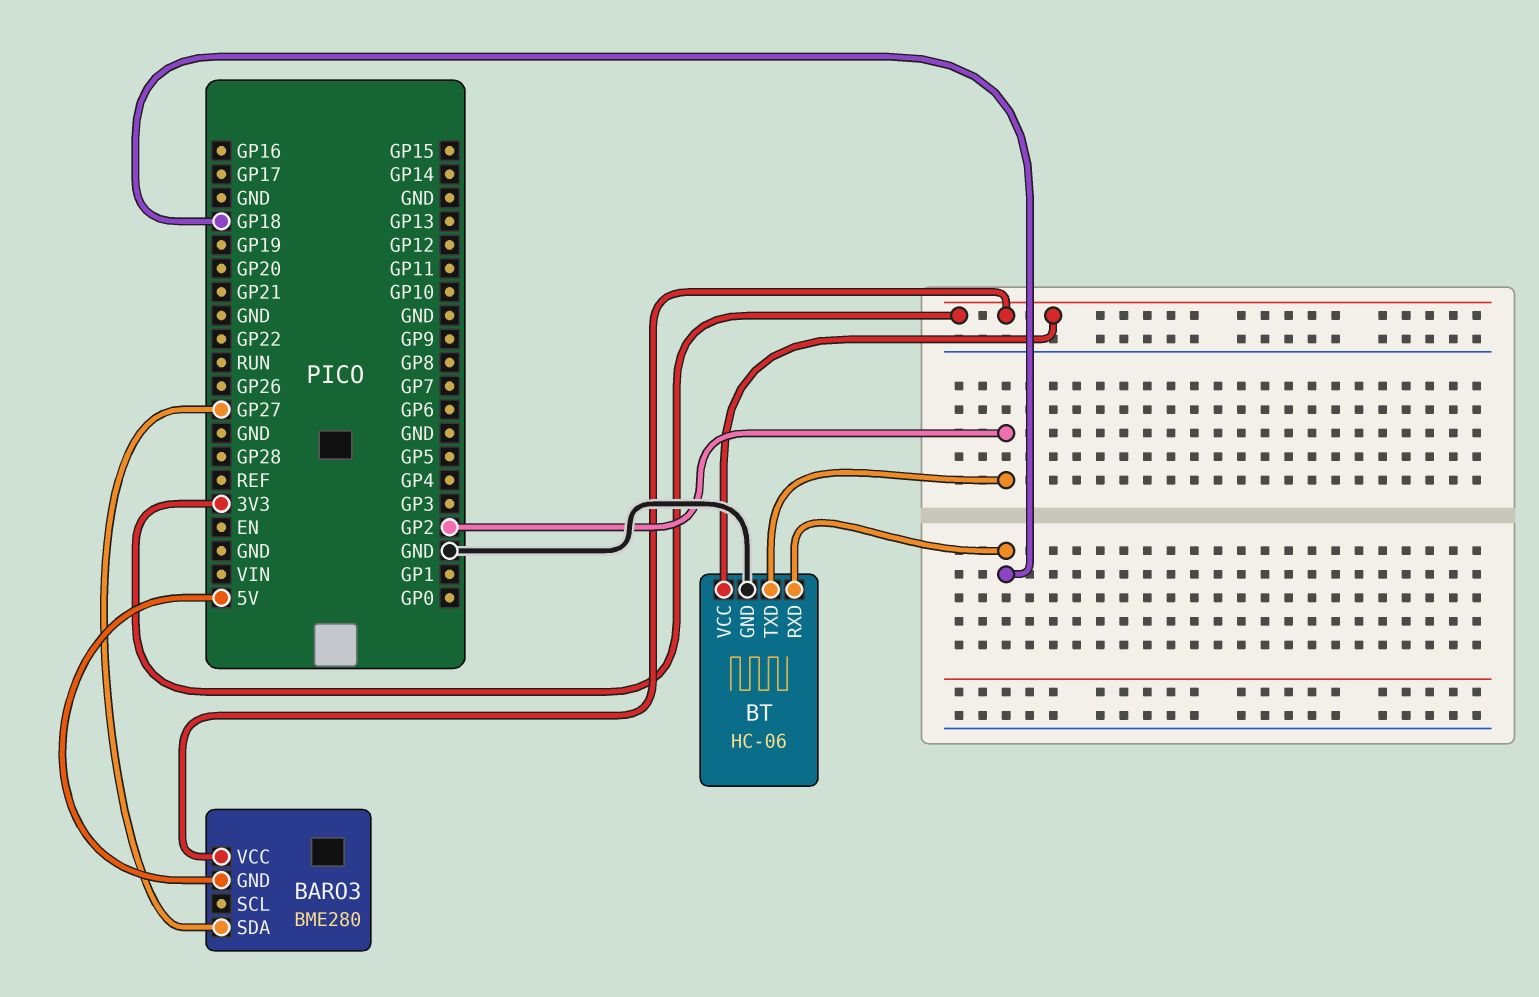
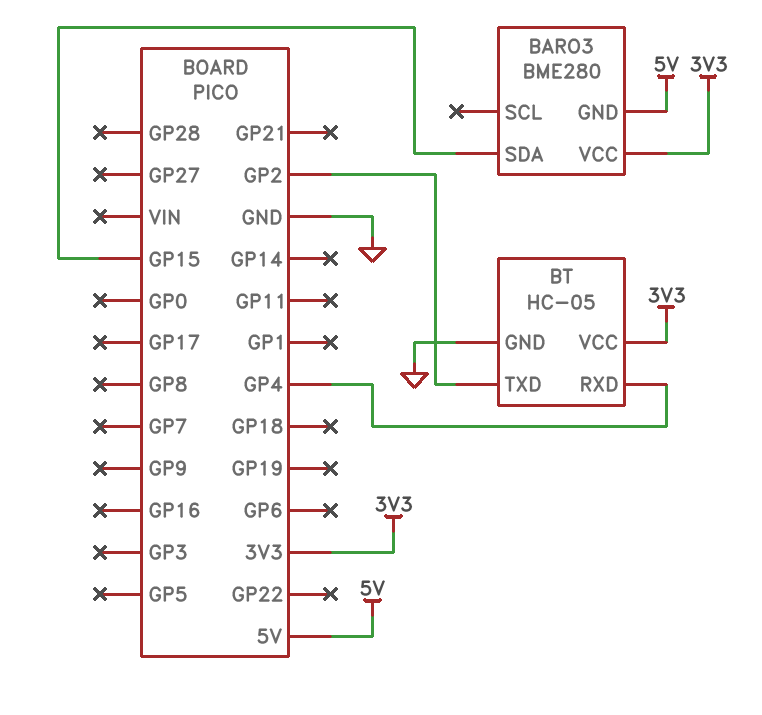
BARO3 pin SDA: GP27 -> GP15
BT: HC-06 -> HC-05
BT pin RXD: GP18 -> GP4

